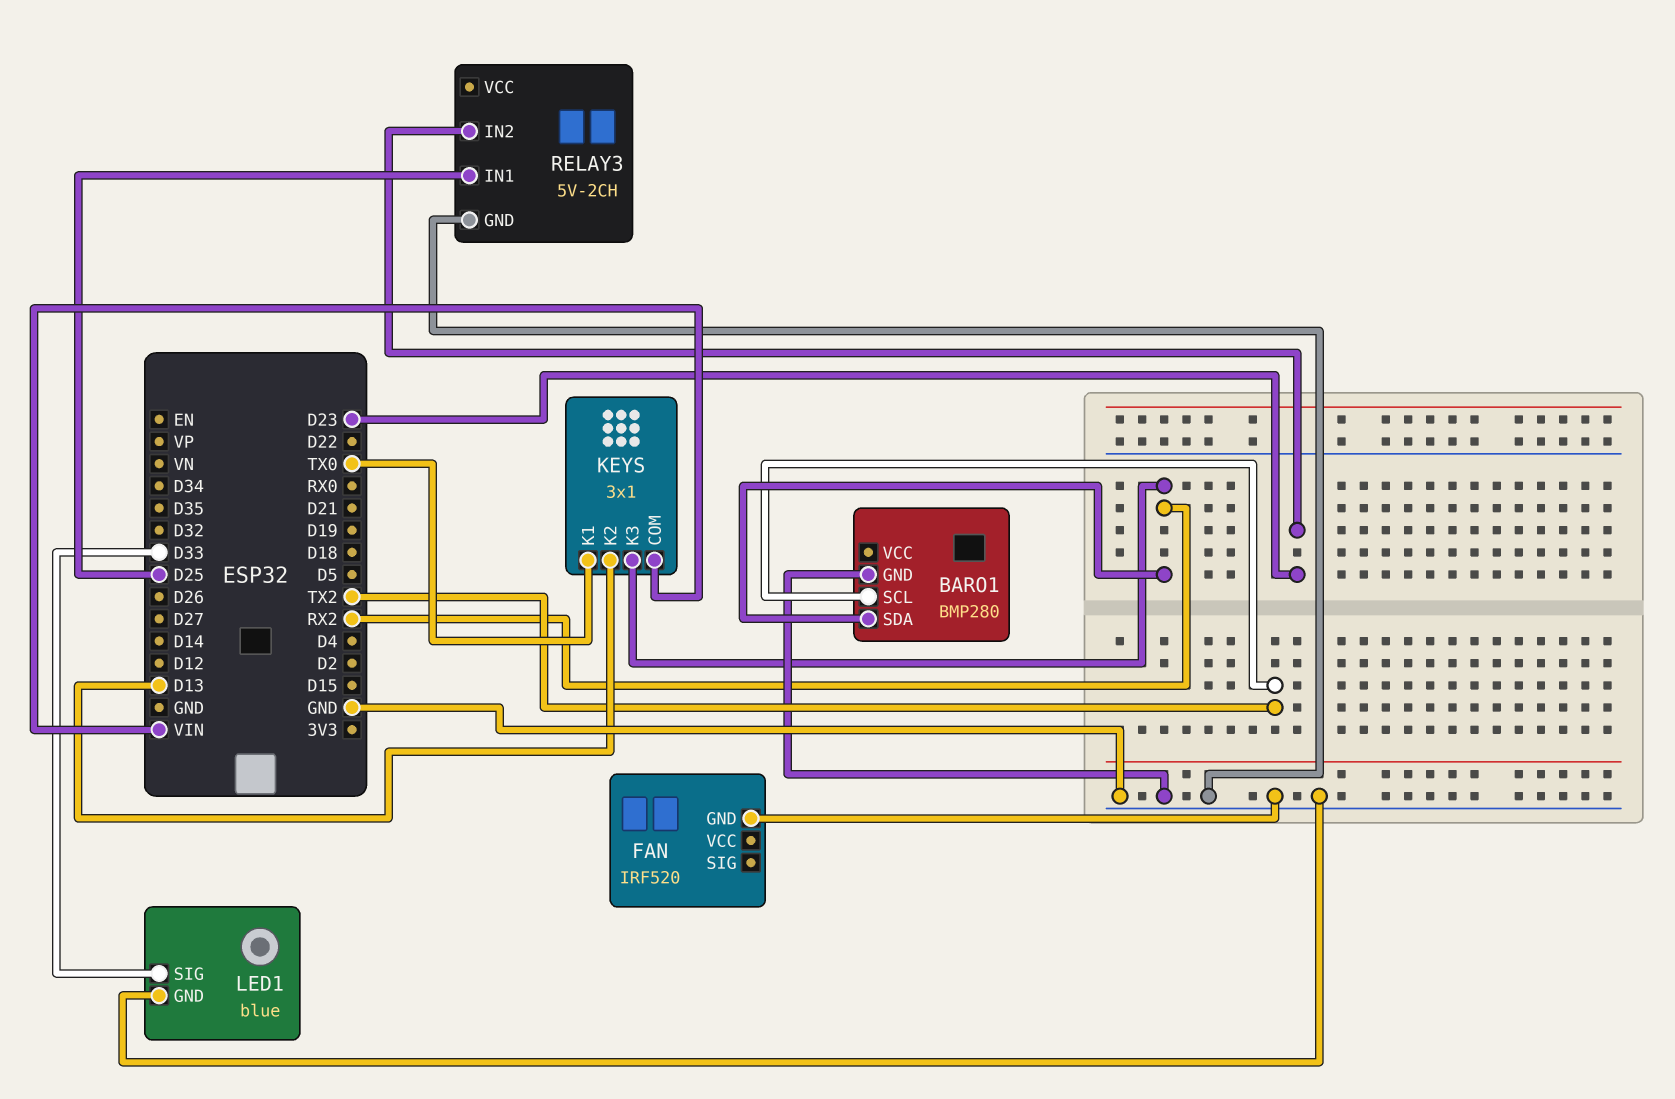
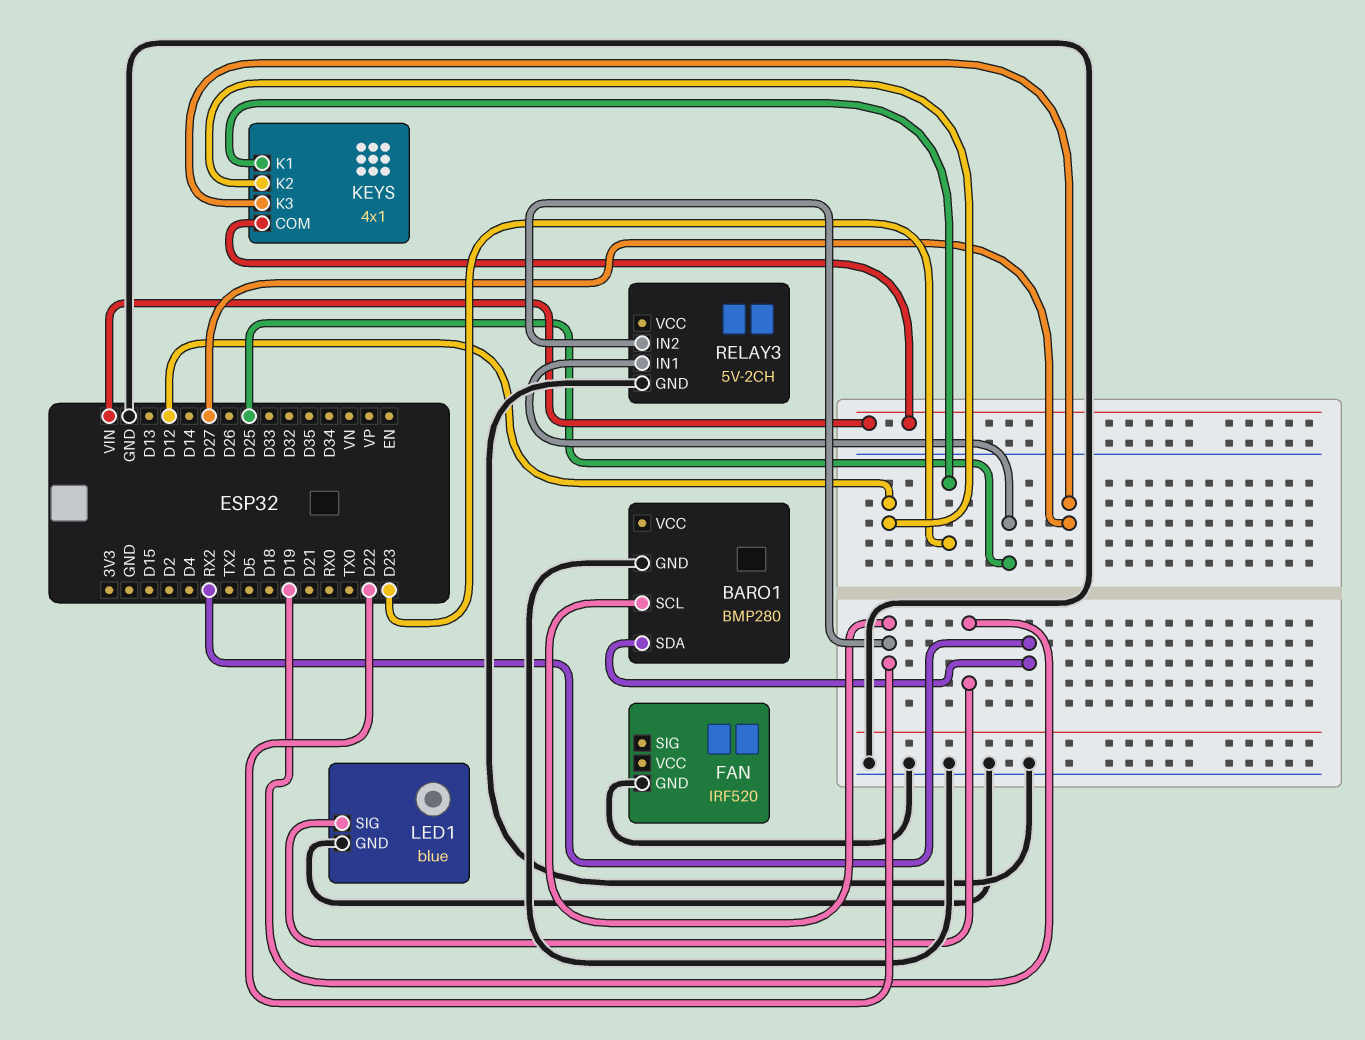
BARO1 pin SCL: TX2 -> D22
KEYS: 3x1 -> 4x1
KEYS pin K1: TX0 -> D23
KEYS pin K2: D13 -> D12
KEYS pin K3: RX2 -> D27
LED1 pin SIG: D33 -> D19
RELAY3 pin IN2: D23 -> D22

